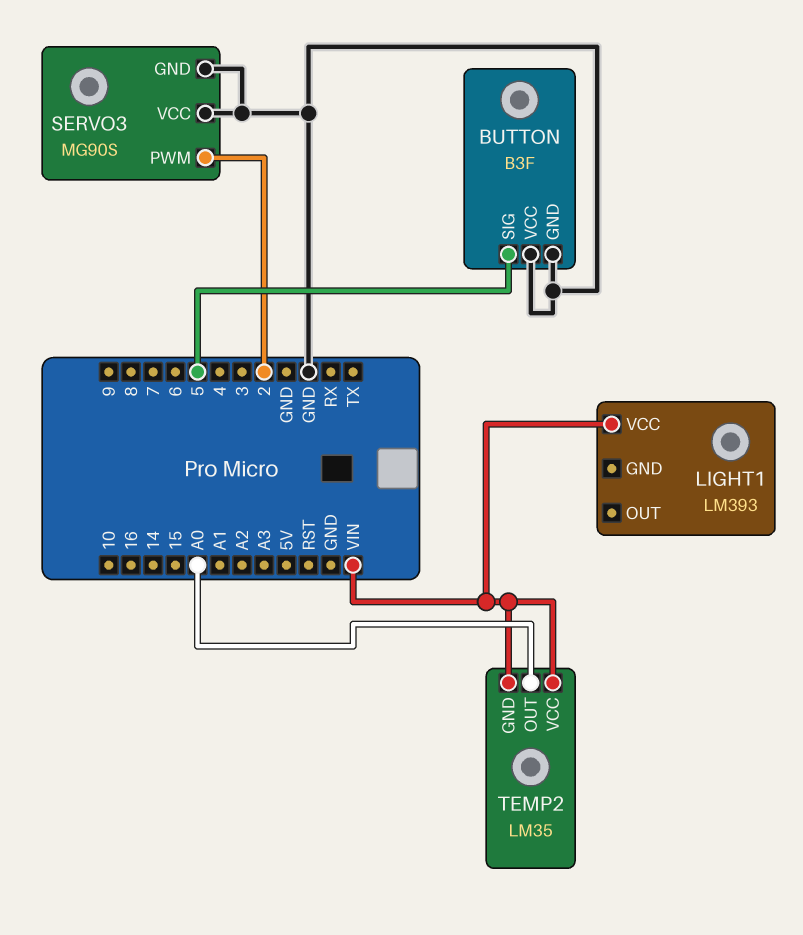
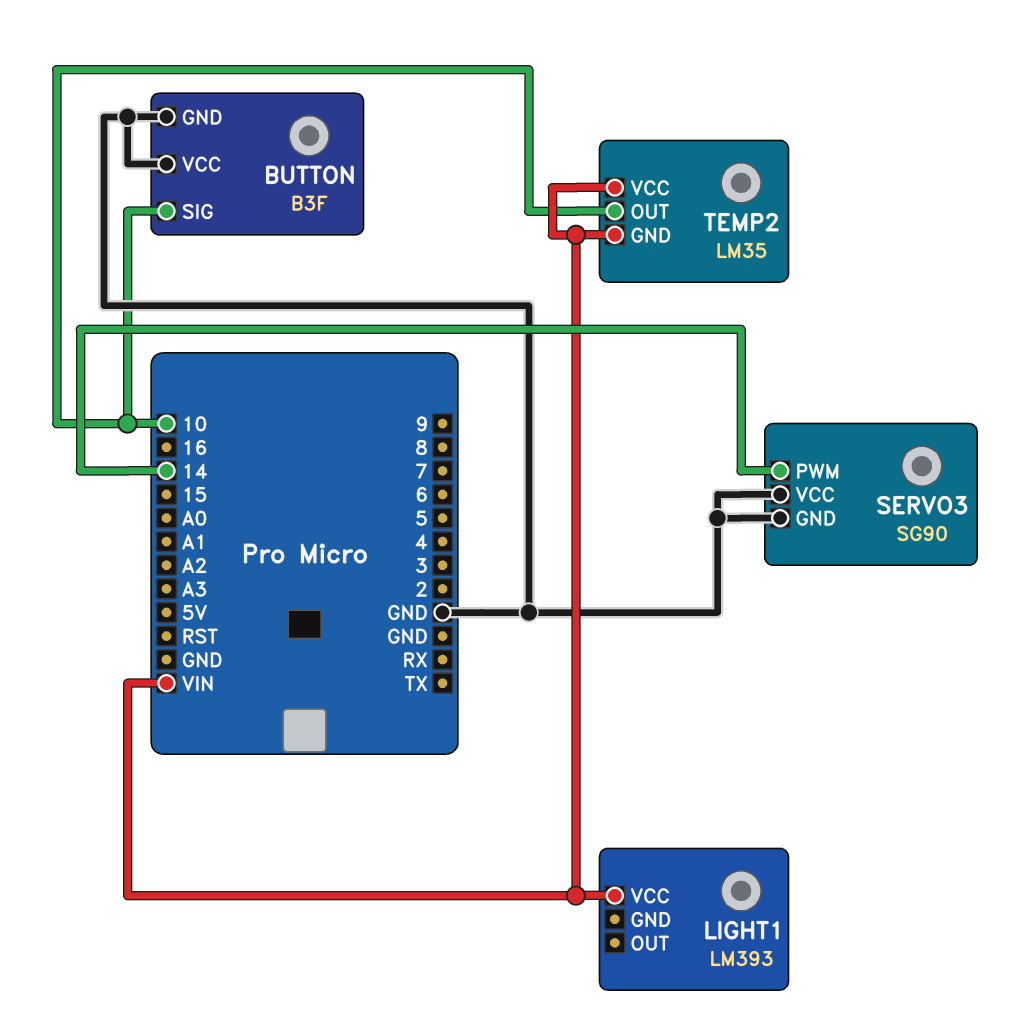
BUTTON pin SIG: 5 -> 10
SERVO3: MG90S -> SG90
SERVO3 pin PWM: 2 -> 14
TEMP2 pin OUT: A0 -> 10

